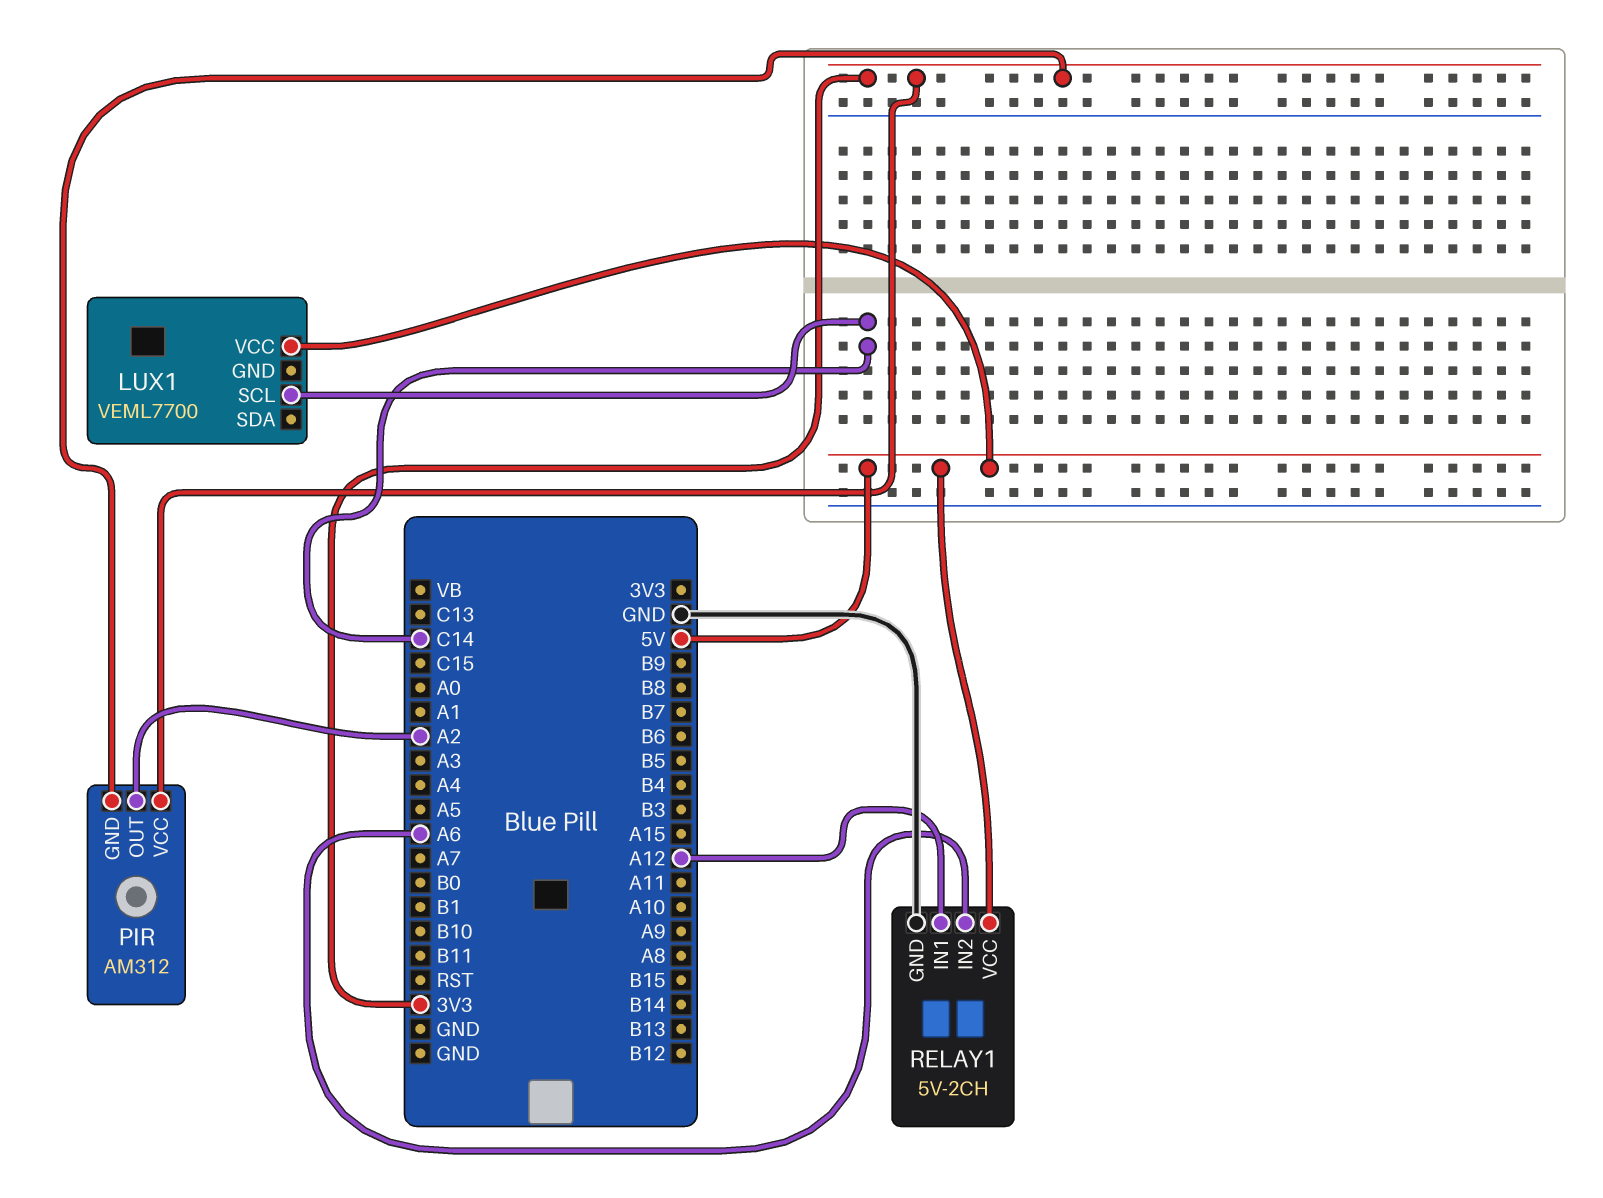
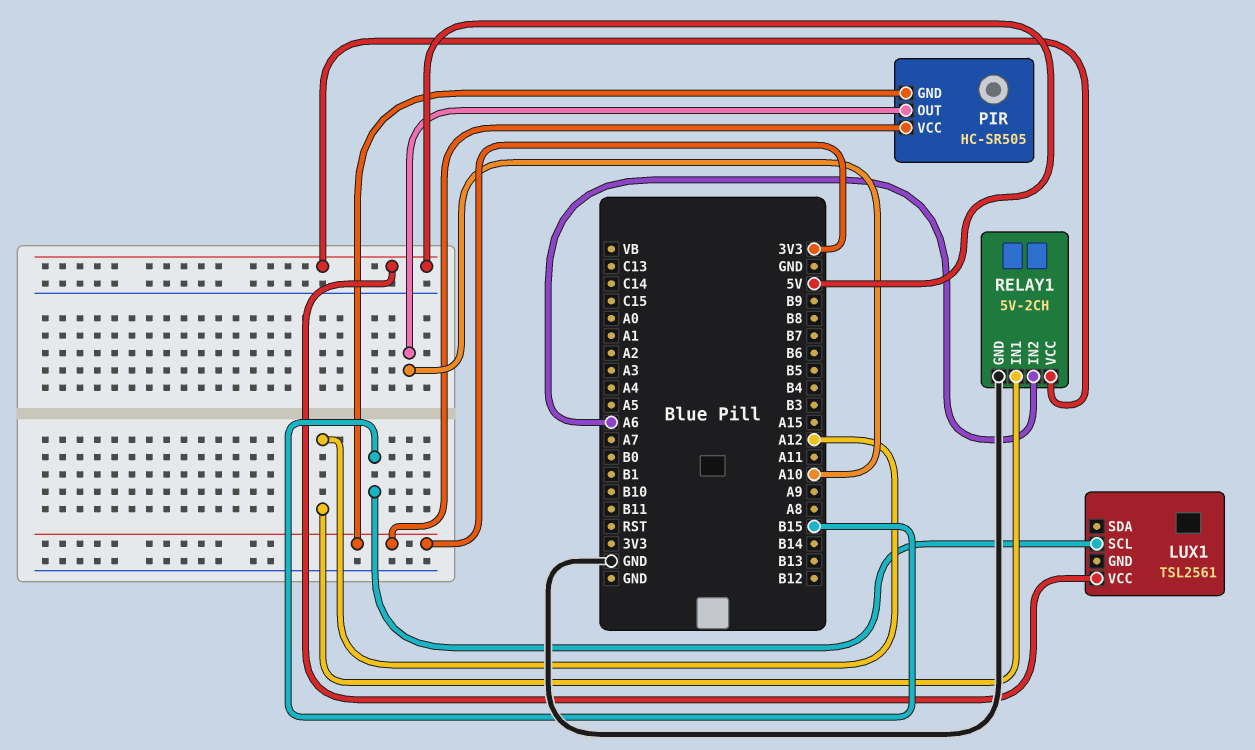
LUX1: VEML7700 -> TSL2561
LUX1 pin SCL: C14 -> B15
PIR: AM312 -> HC-SR505
PIR pin OUT: A2 -> A10

